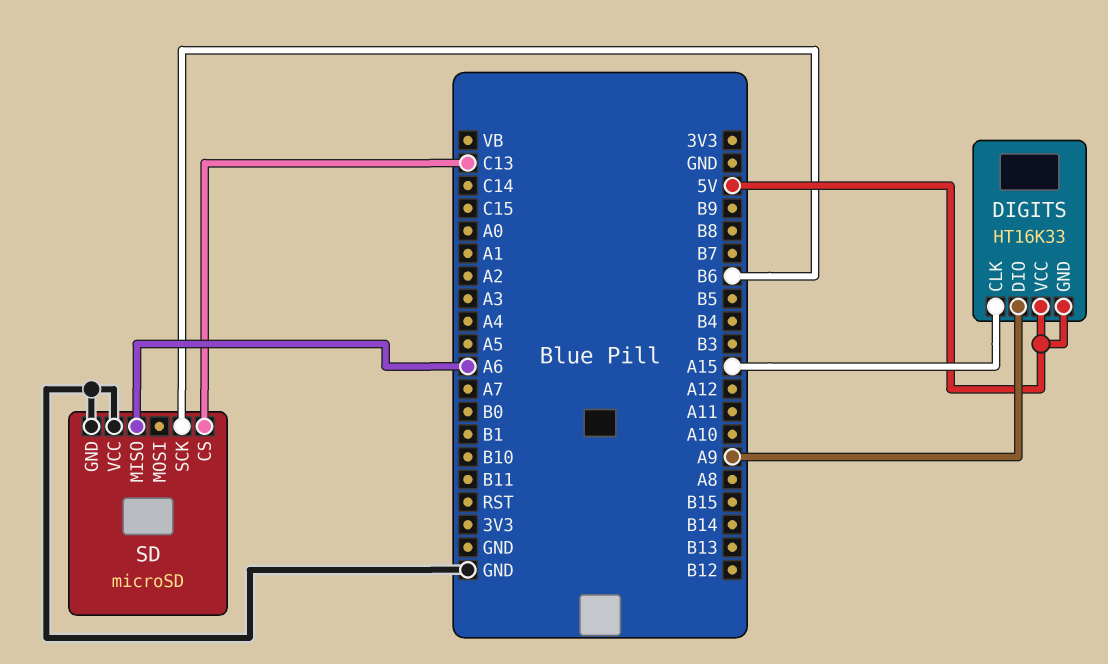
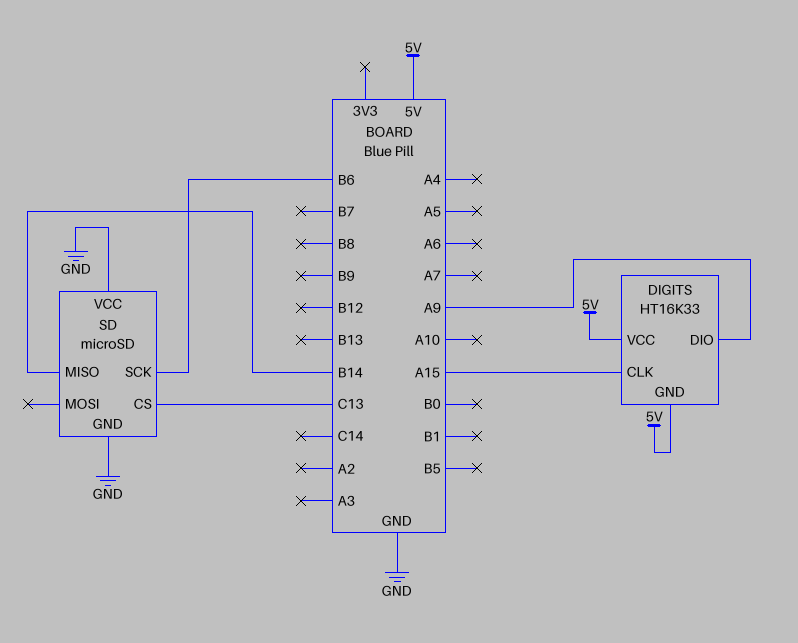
SD pin MISO: A6 -> B14

